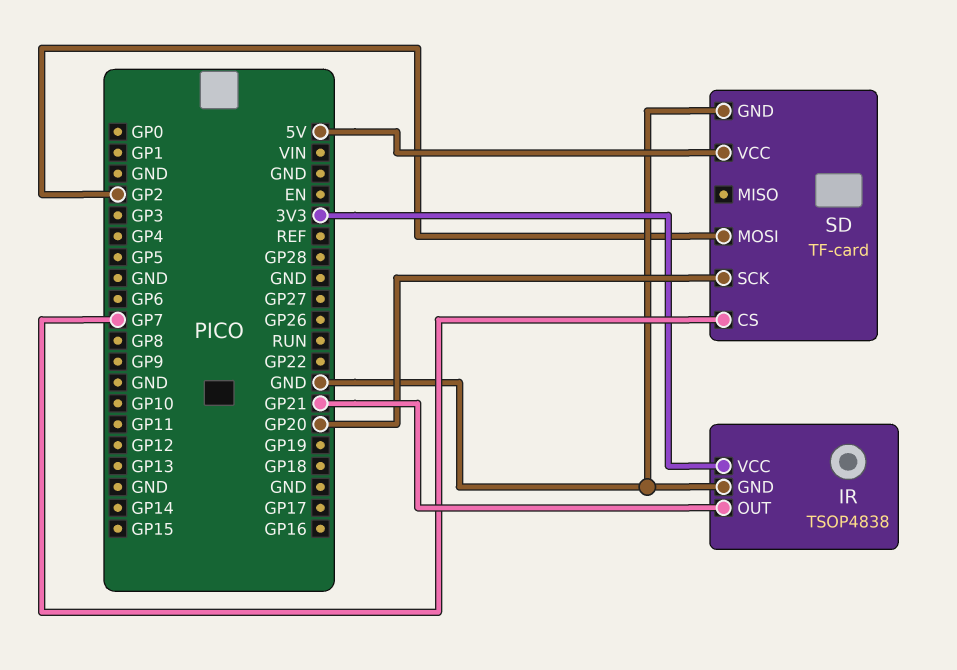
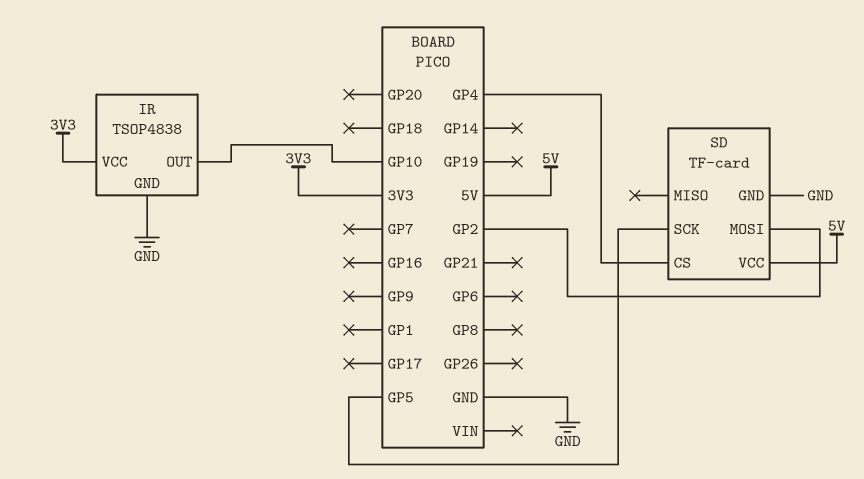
IR pin OUT: GP21 -> GP10
SD pin CS: GP7 -> GP4
SD pin SCK: GP20 -> GP5

